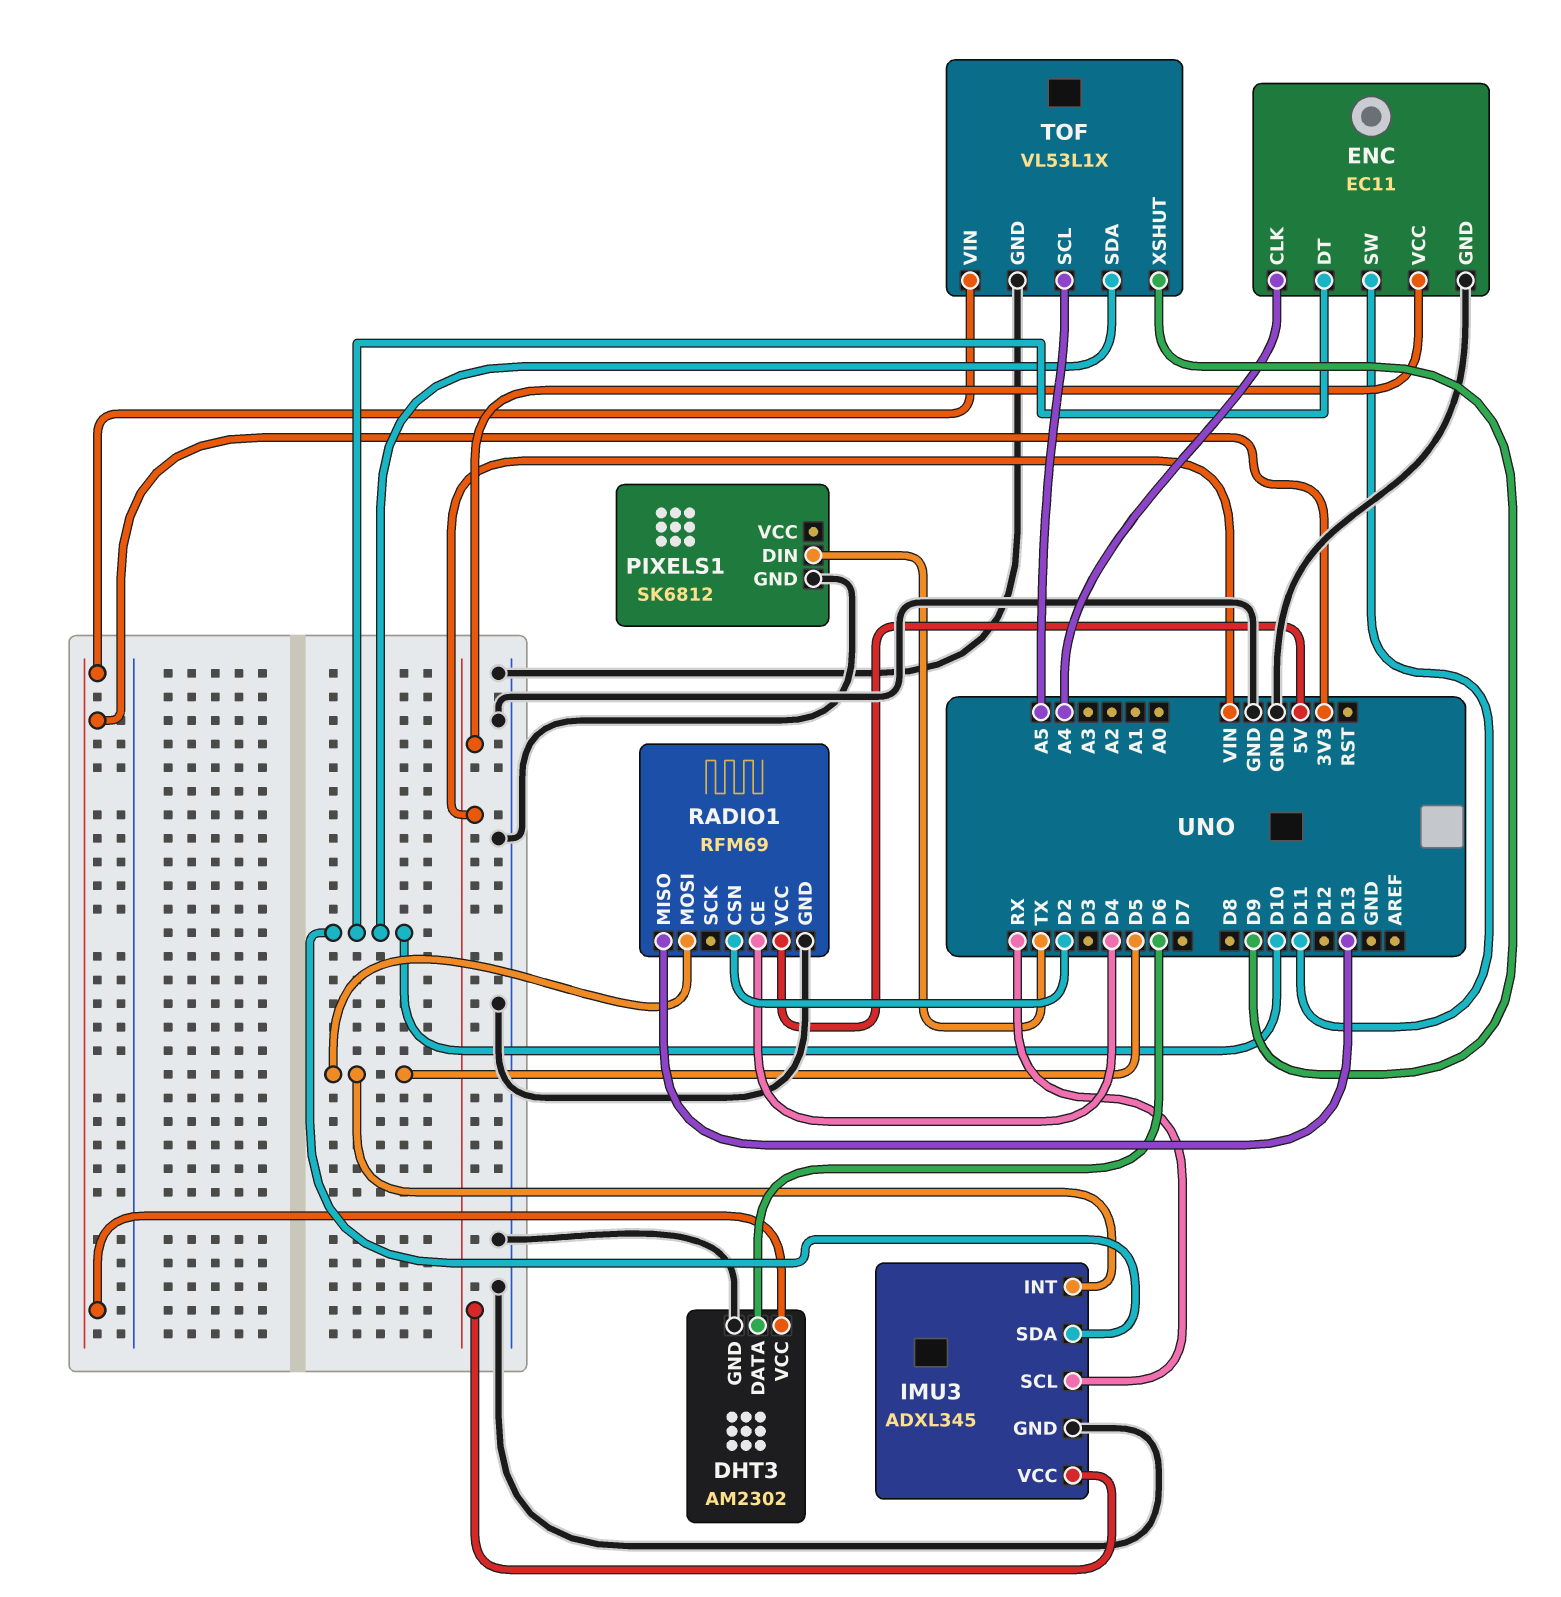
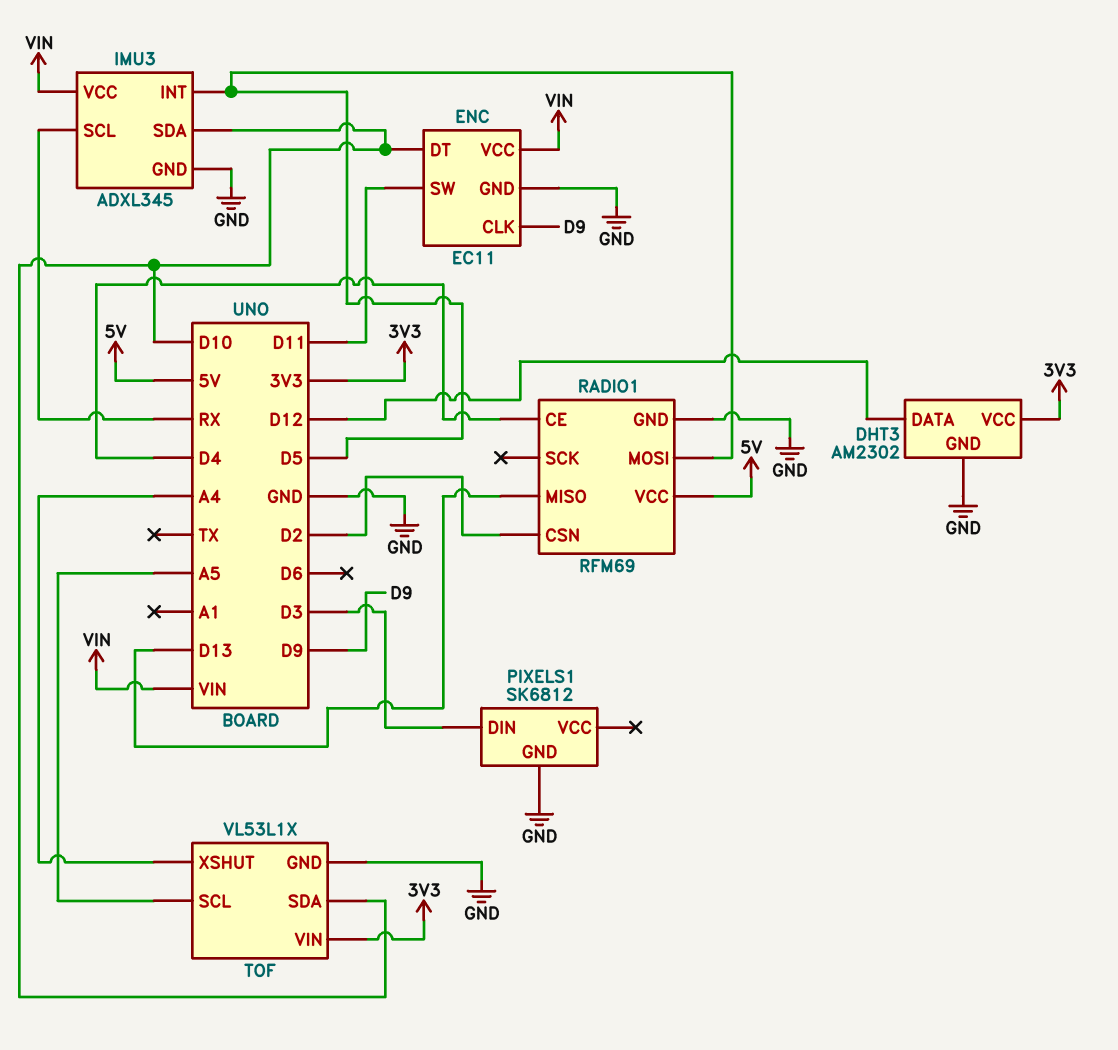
DHT3 pin DATA: D6 -> D12
ENC pin CLK: A4 -> D9
PIXELS1 pin DIN: TX -> D3
TOF pin XSHUT: D9 -> A4

